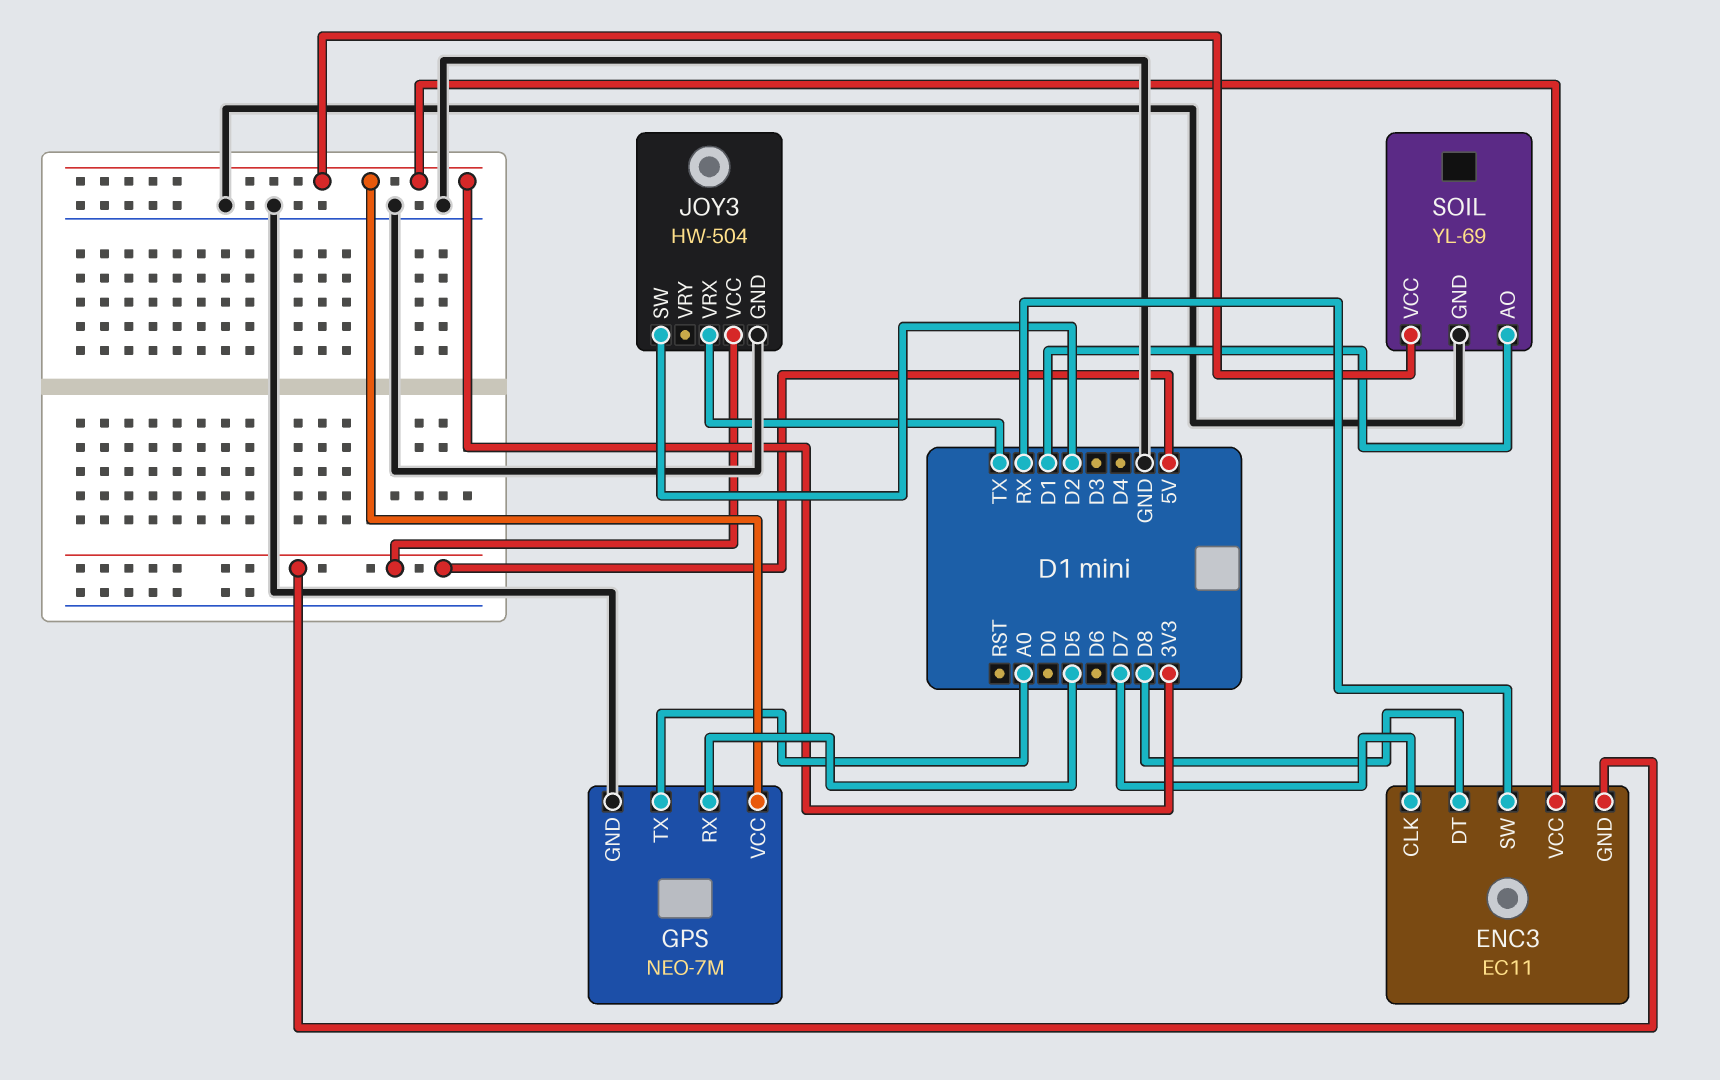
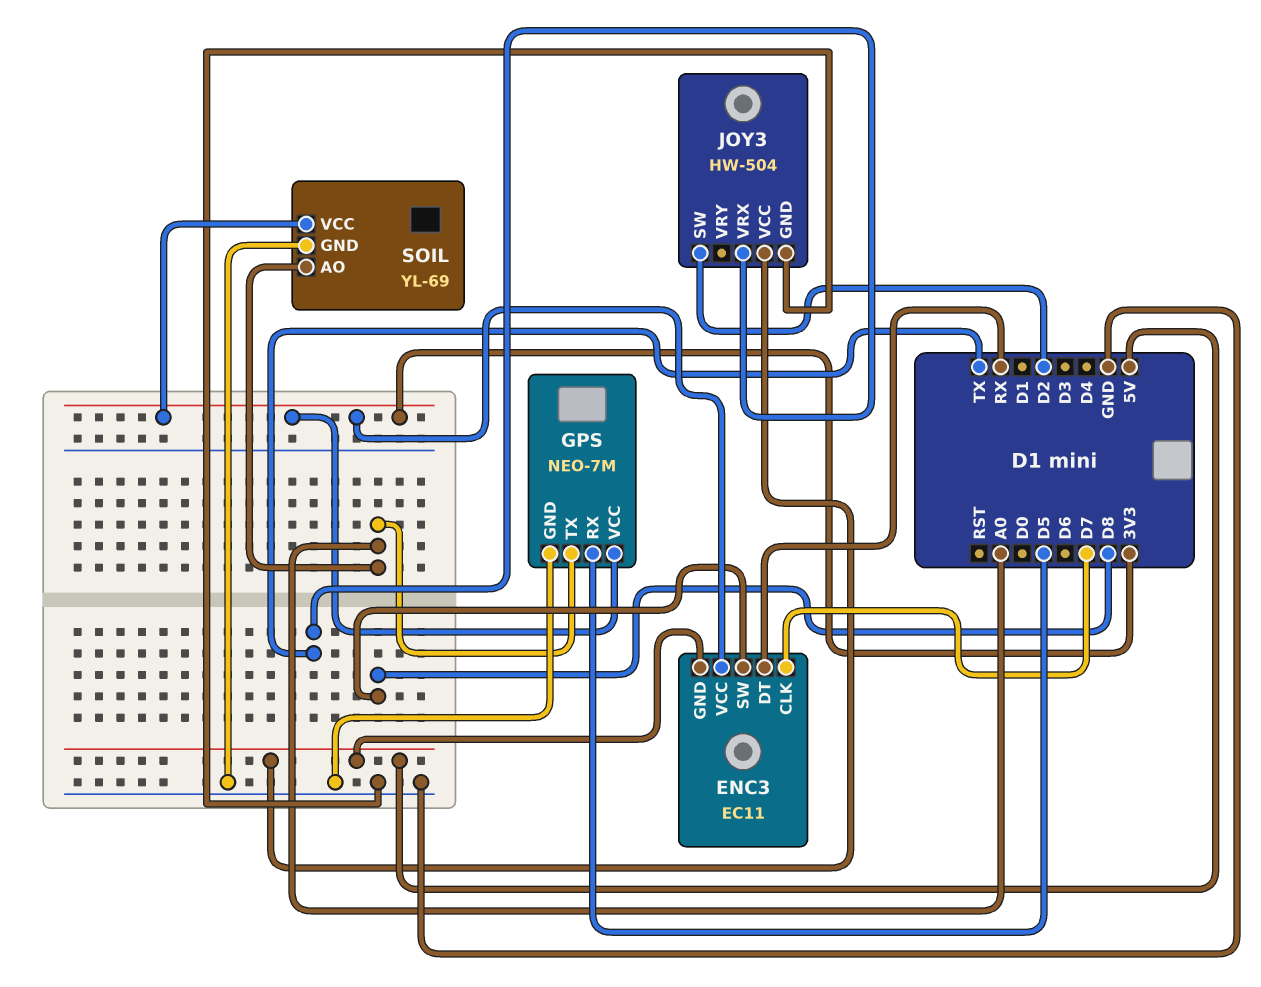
ENC3 pin DT: D8 -> RX
ENC3 pin SW: RX -> D8
SOIL pin AO: D1 -> A0

